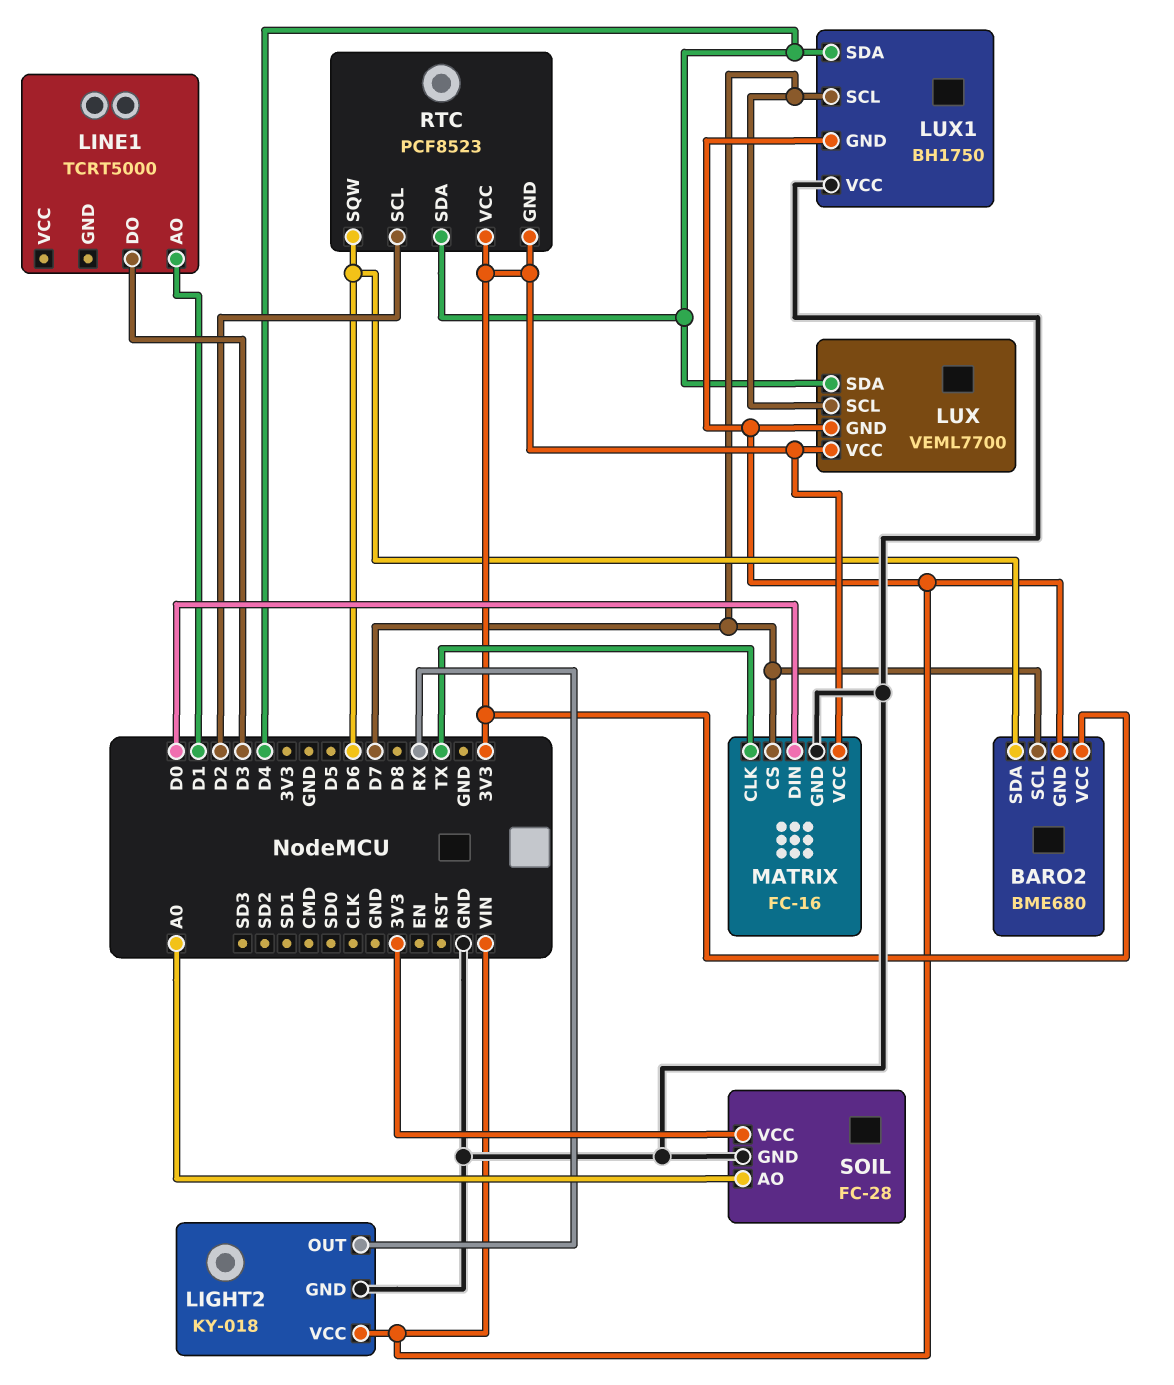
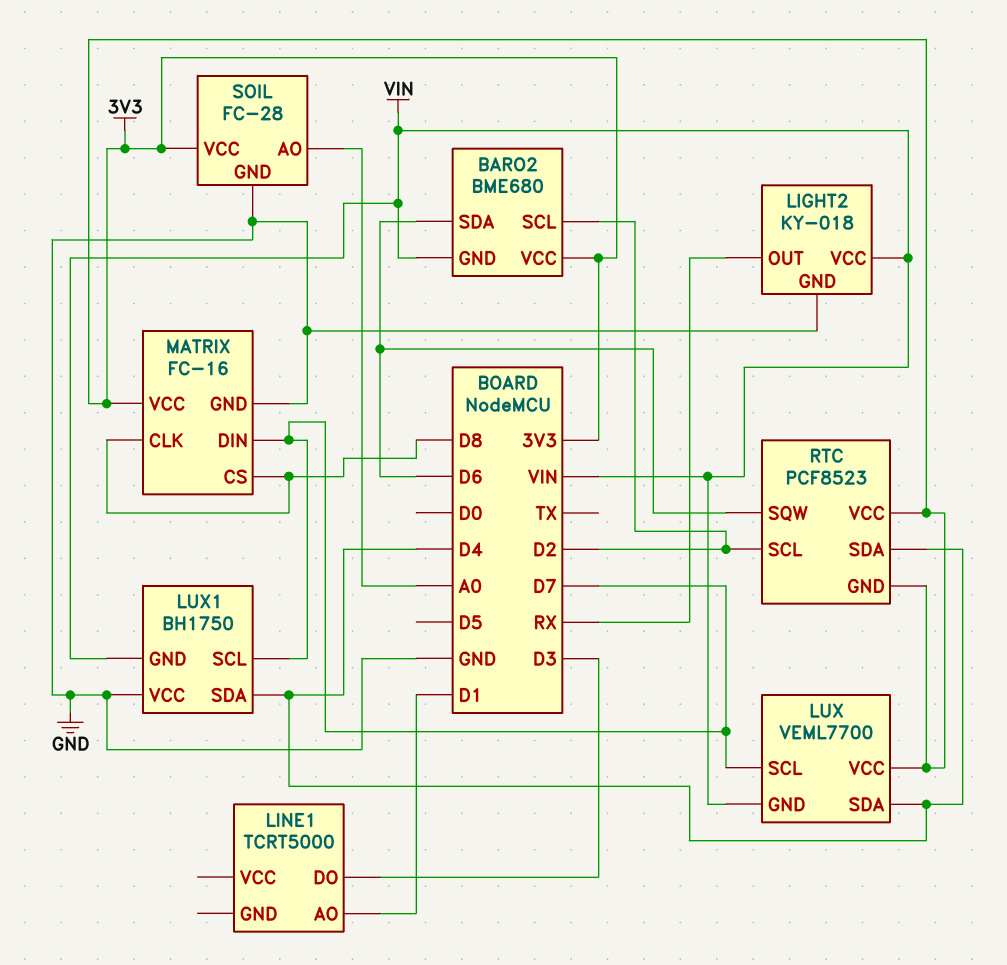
BARO2 pin SCL: D7 -> D2
MATRIX pin CLK: TX -> D8
MATRIX pin CS: D7 -> D8
MATRIX pin DIN: D0 -> D7

